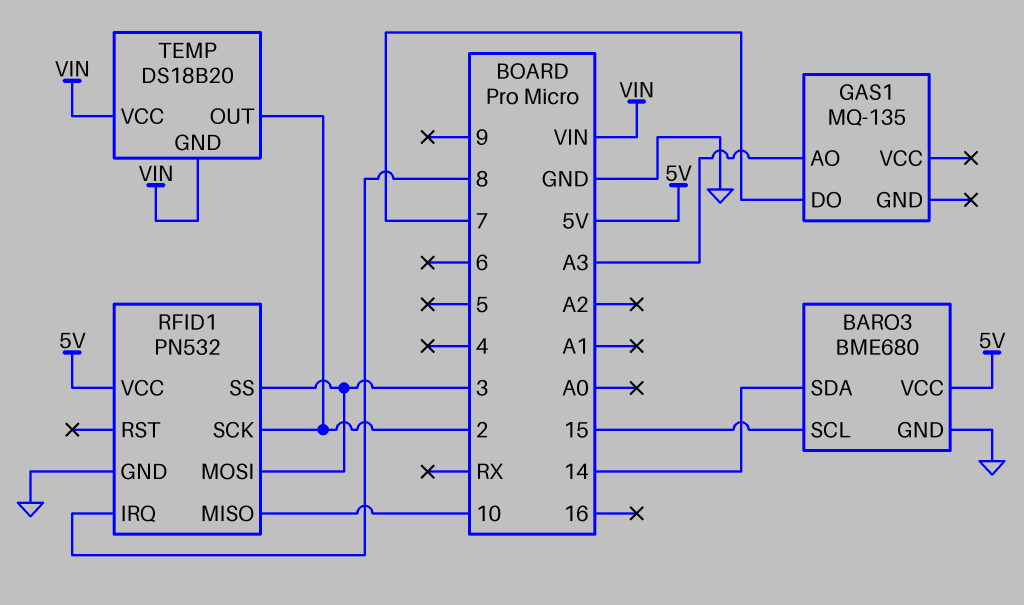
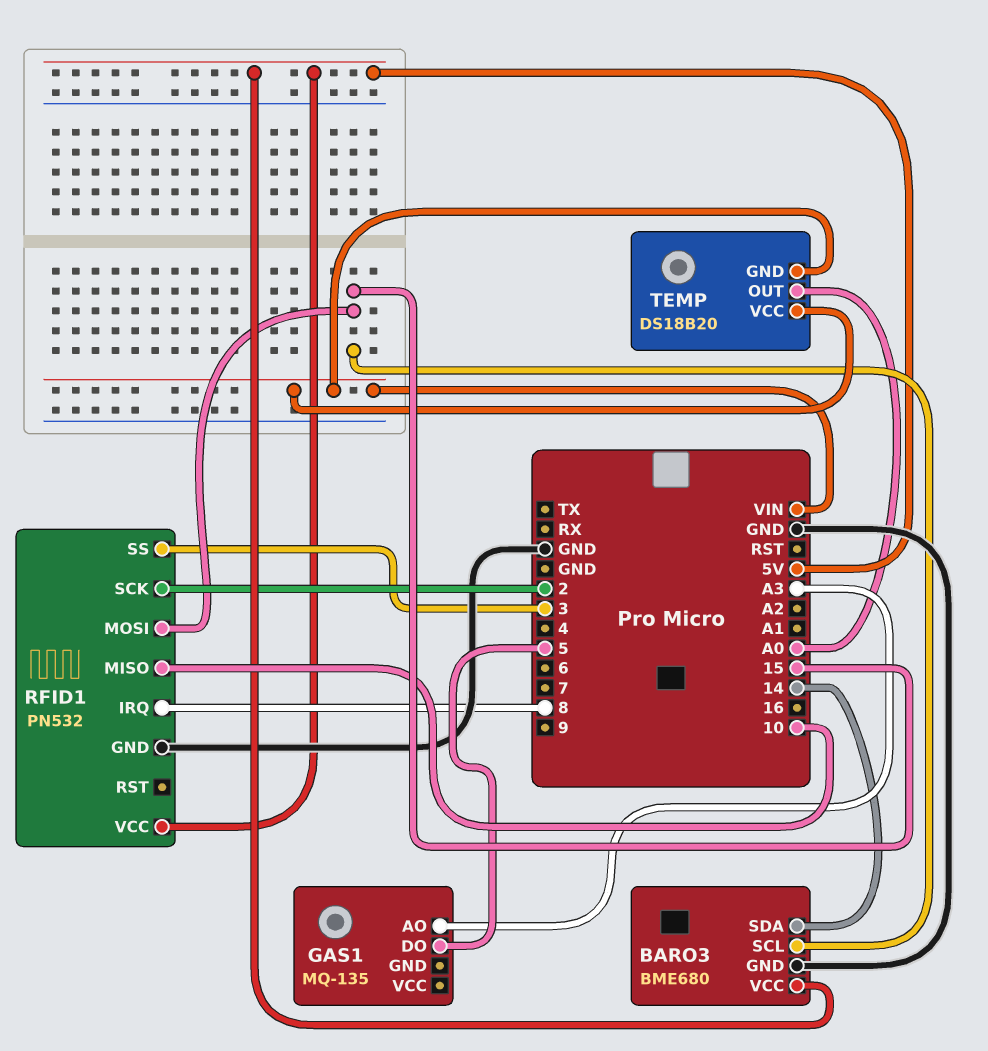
GAS1 pin DO: 7 -> 5
RFID1 pin MOSI: 3 -> 15
TEMP pin OUT: 2 -> A0

